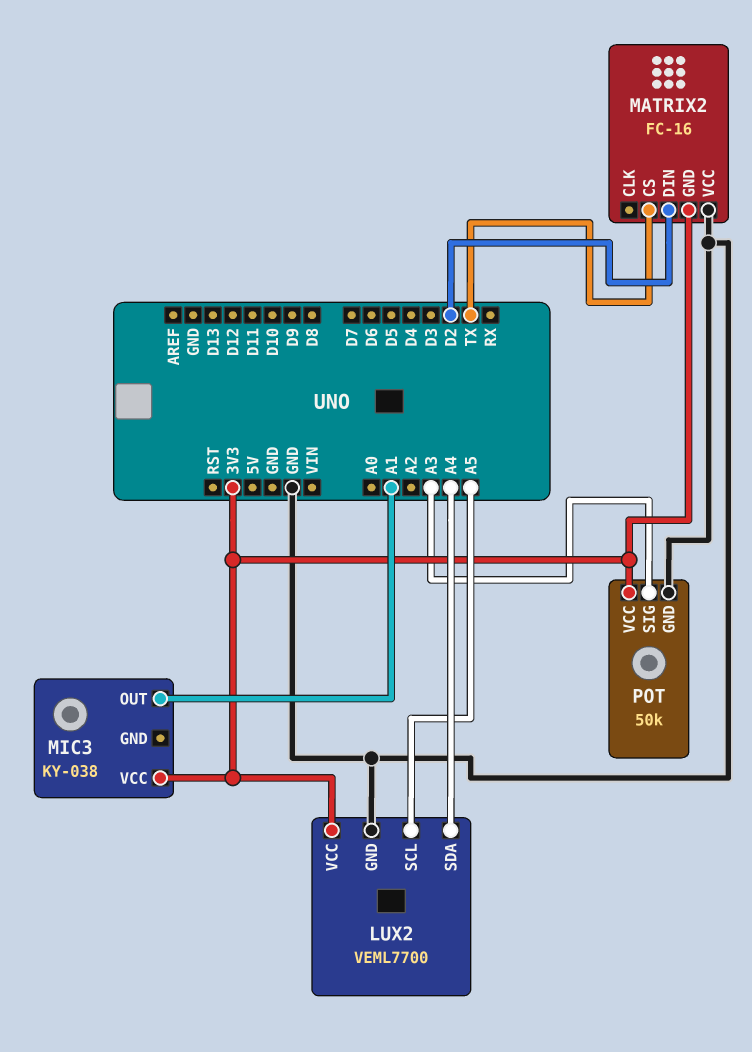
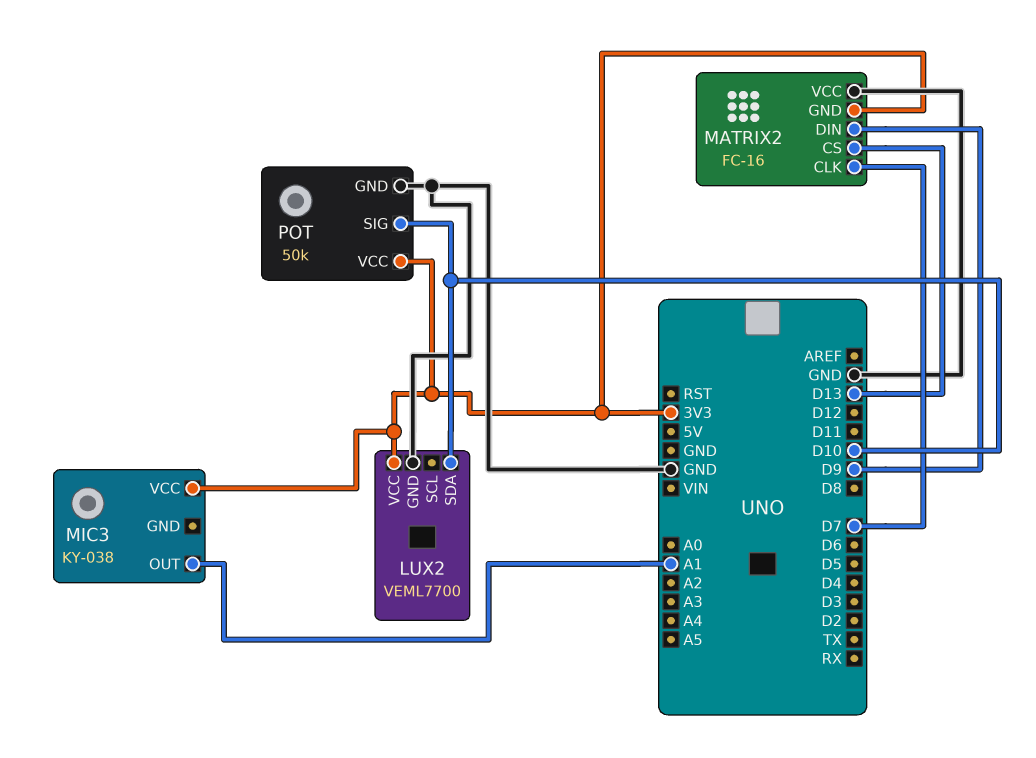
LUX2 pin SCL: A5 -> none
LUX2 pin SDA: A4 -> D10
MATRIX2 pin CLK: none -> D7
MATRIX2 pin CS: TX -> D13
MATRIX2 pin DIN: D2 -> D9
POT pin SIG: A3 -> D10

